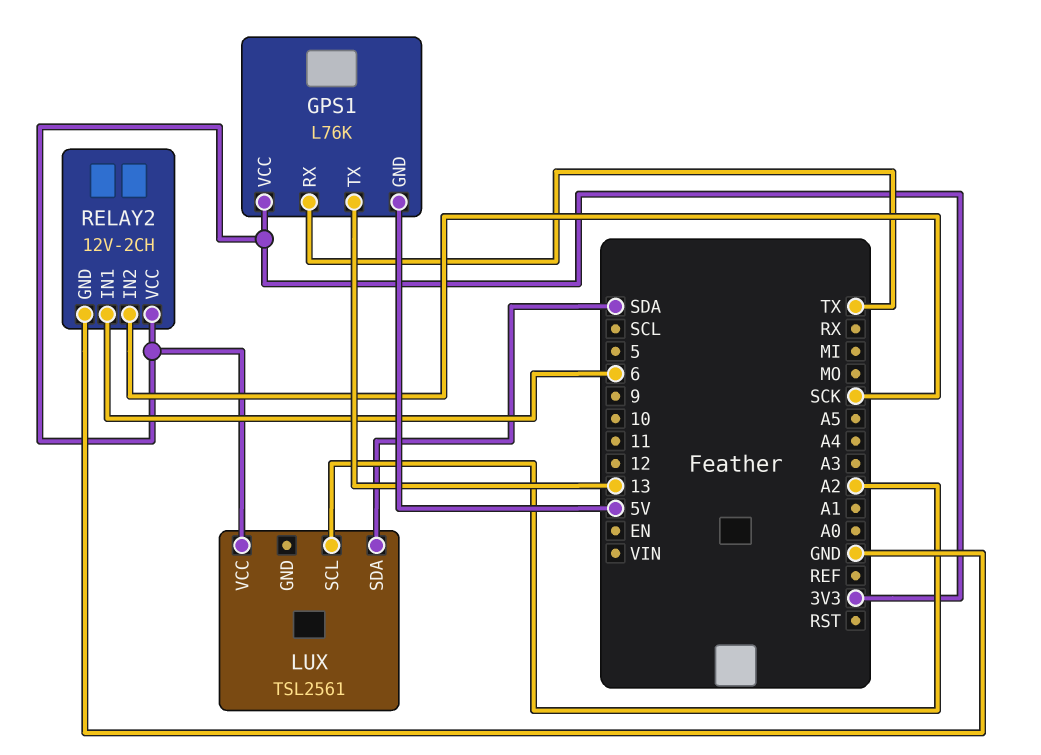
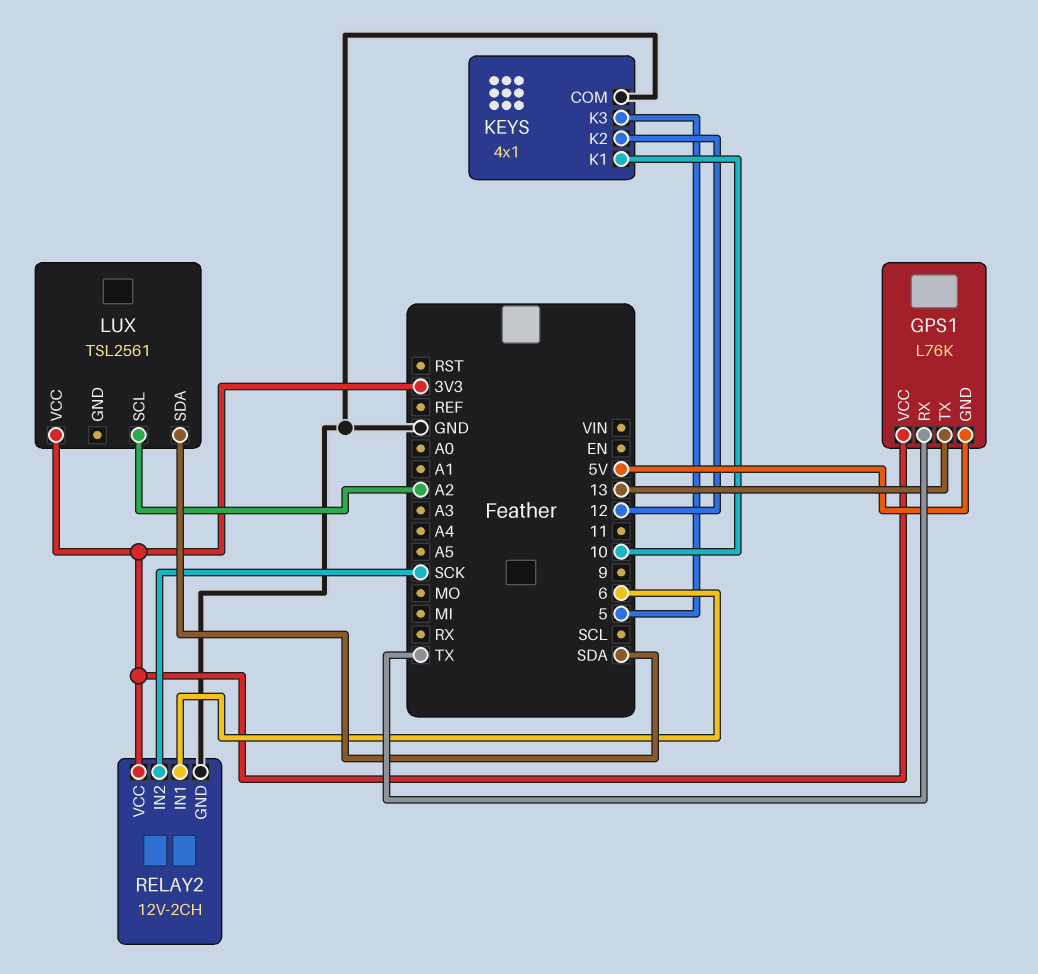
KEYS: none -> 4x1
KEYS pin COM: none -> GND
KEYS pin K1: none -> 10
KEYS pin K2: none -> 12
KEYS pin K3: none -> 5

